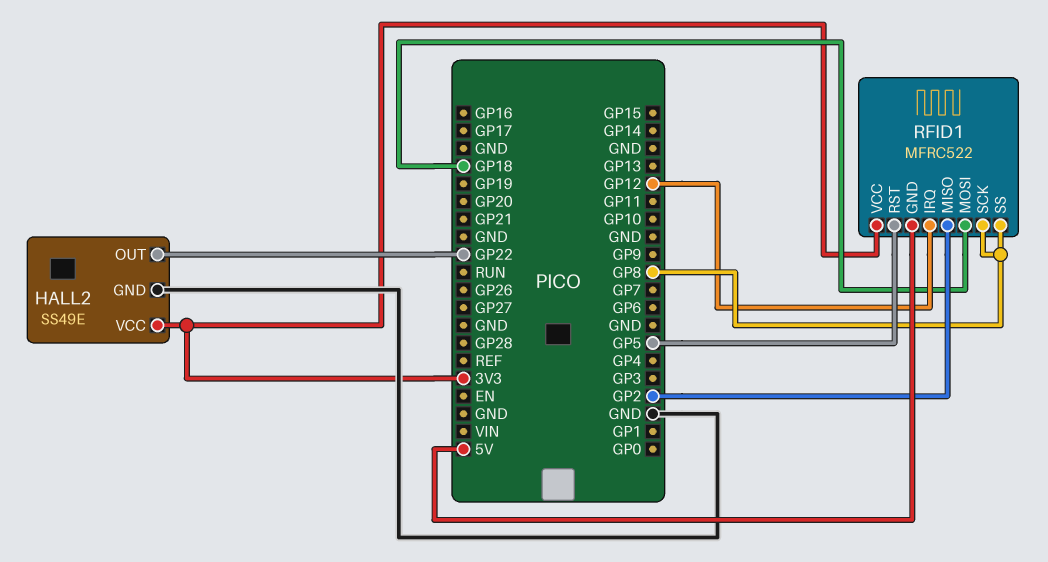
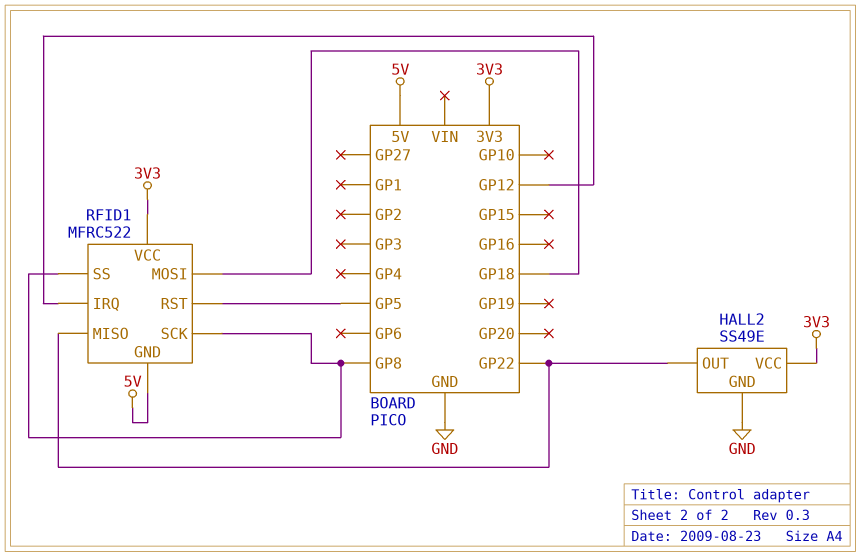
RFID1 pin MISO: GP2 -> GP22

